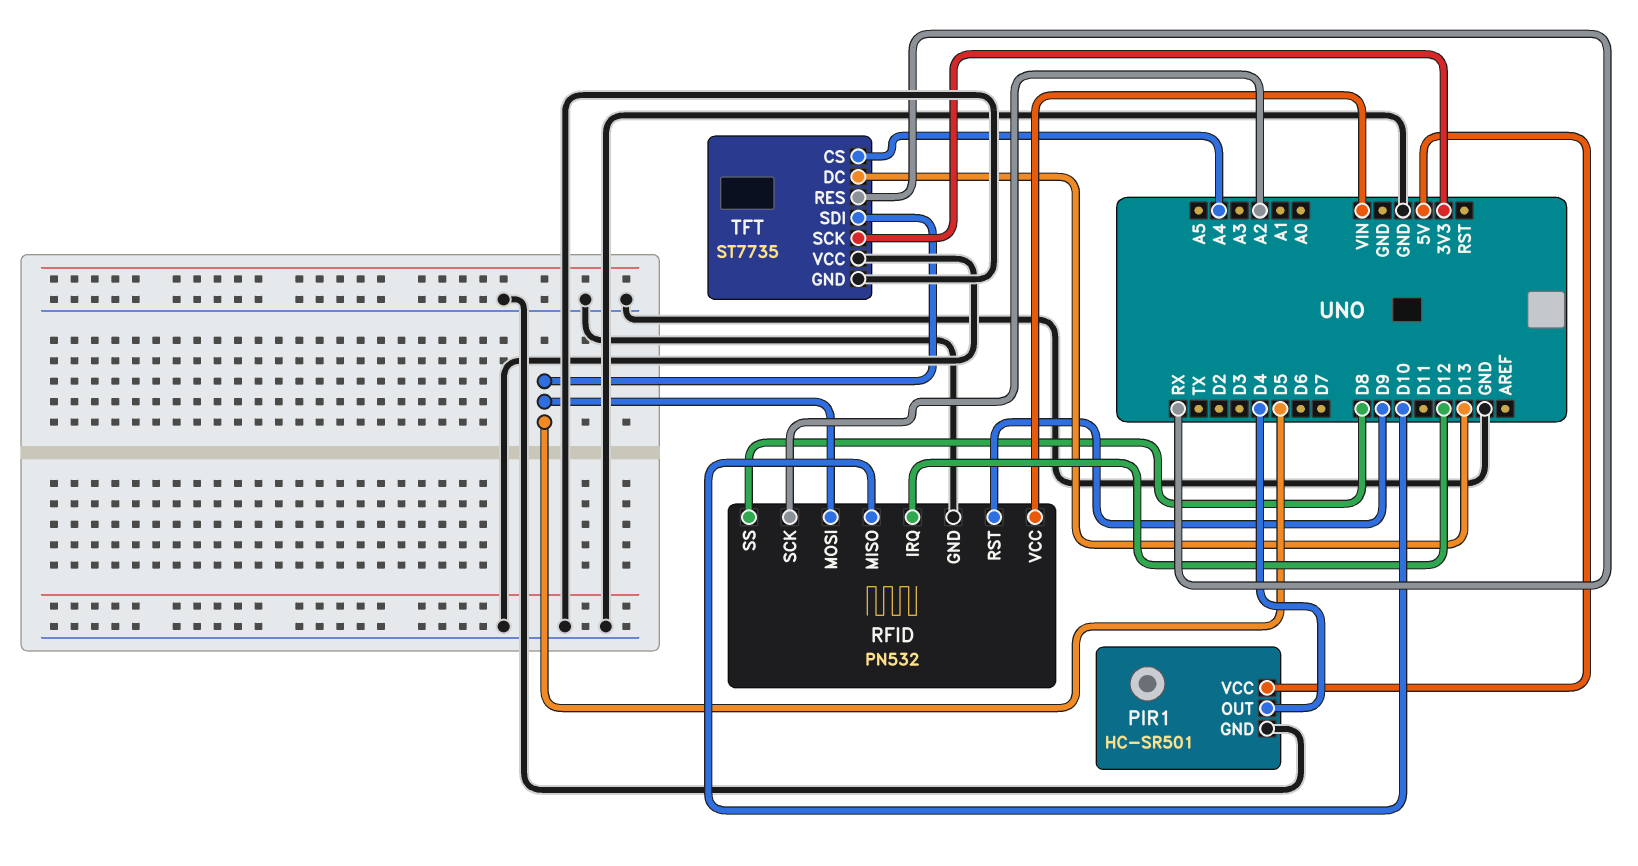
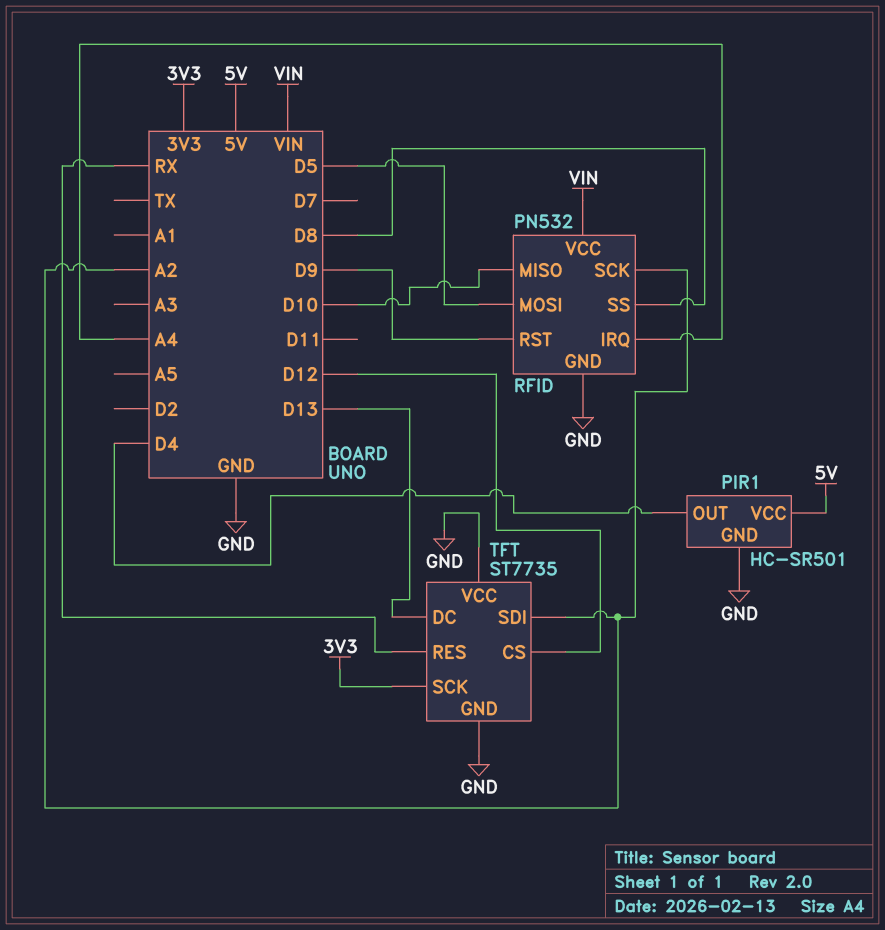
RFID pin IRQ: D12 -> A4
TFT pin CS: A4 -> D12
TFT pin SDI: D5 -> A2

